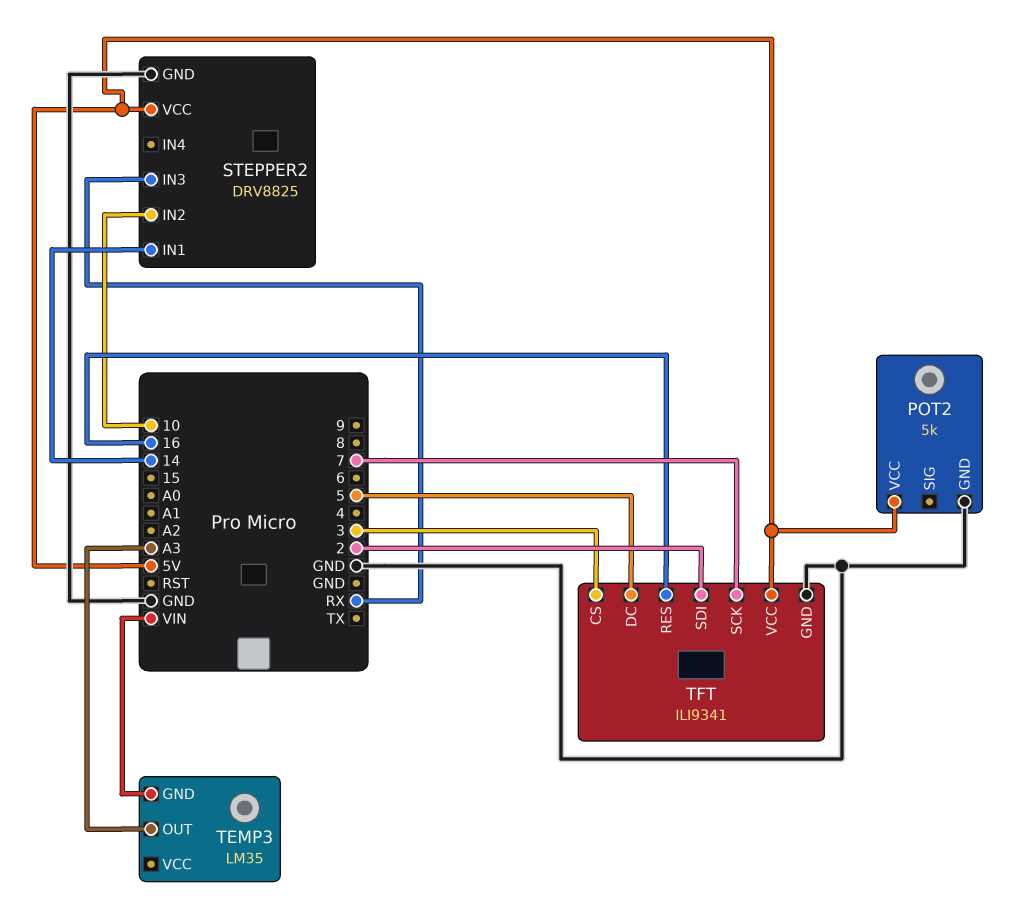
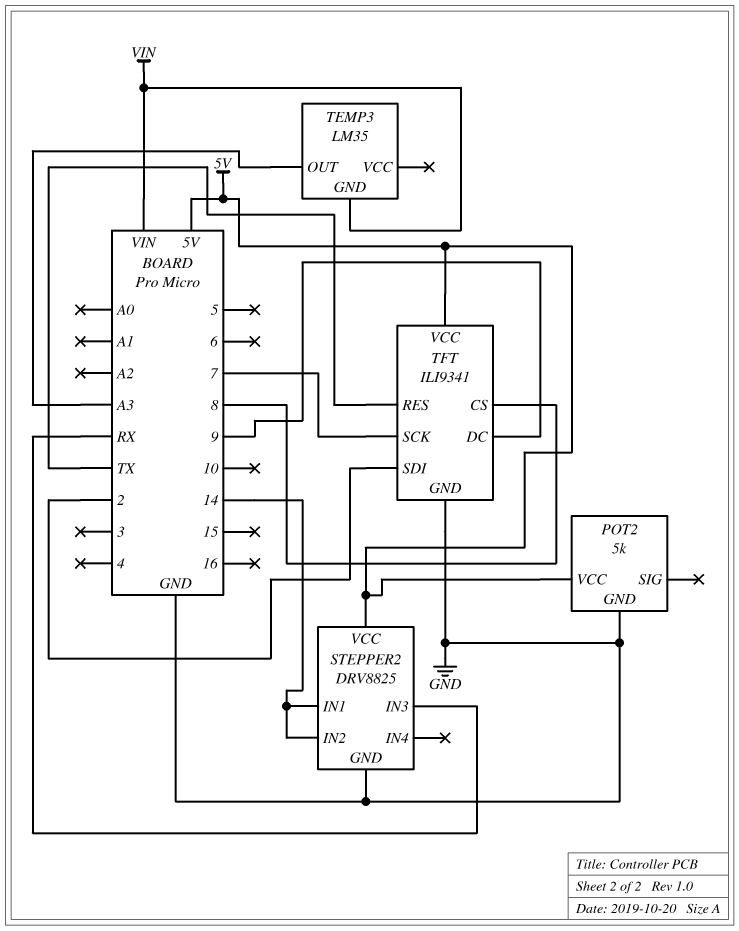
STEPPER2 pin IN2: 10 -> 14
TFT pin CS: 3 -> 8
TFT pin DC: 5 -> 9
TFT pin RES: 16 -> TX

